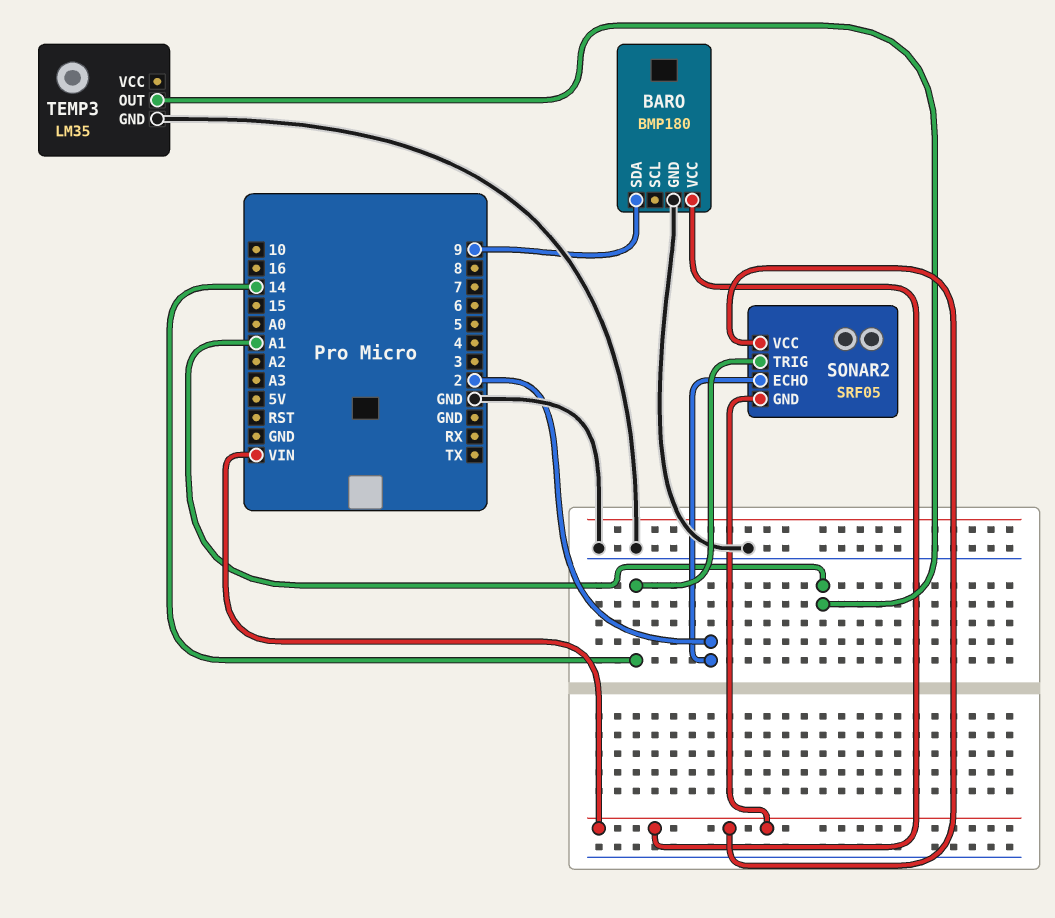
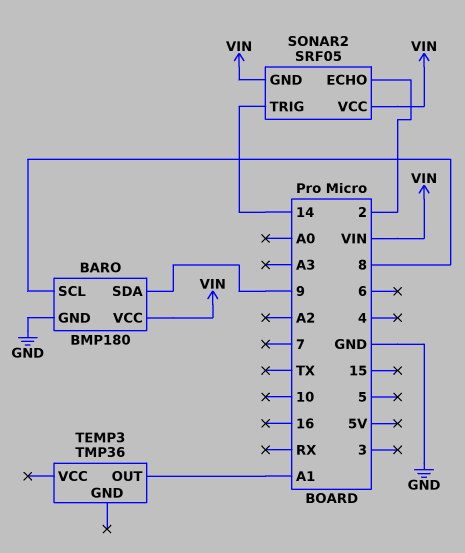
BARO pin SCL: none -> 8
TEMP3: LM35 -> TMP36
TEMP3 pin GND: GND -> none

